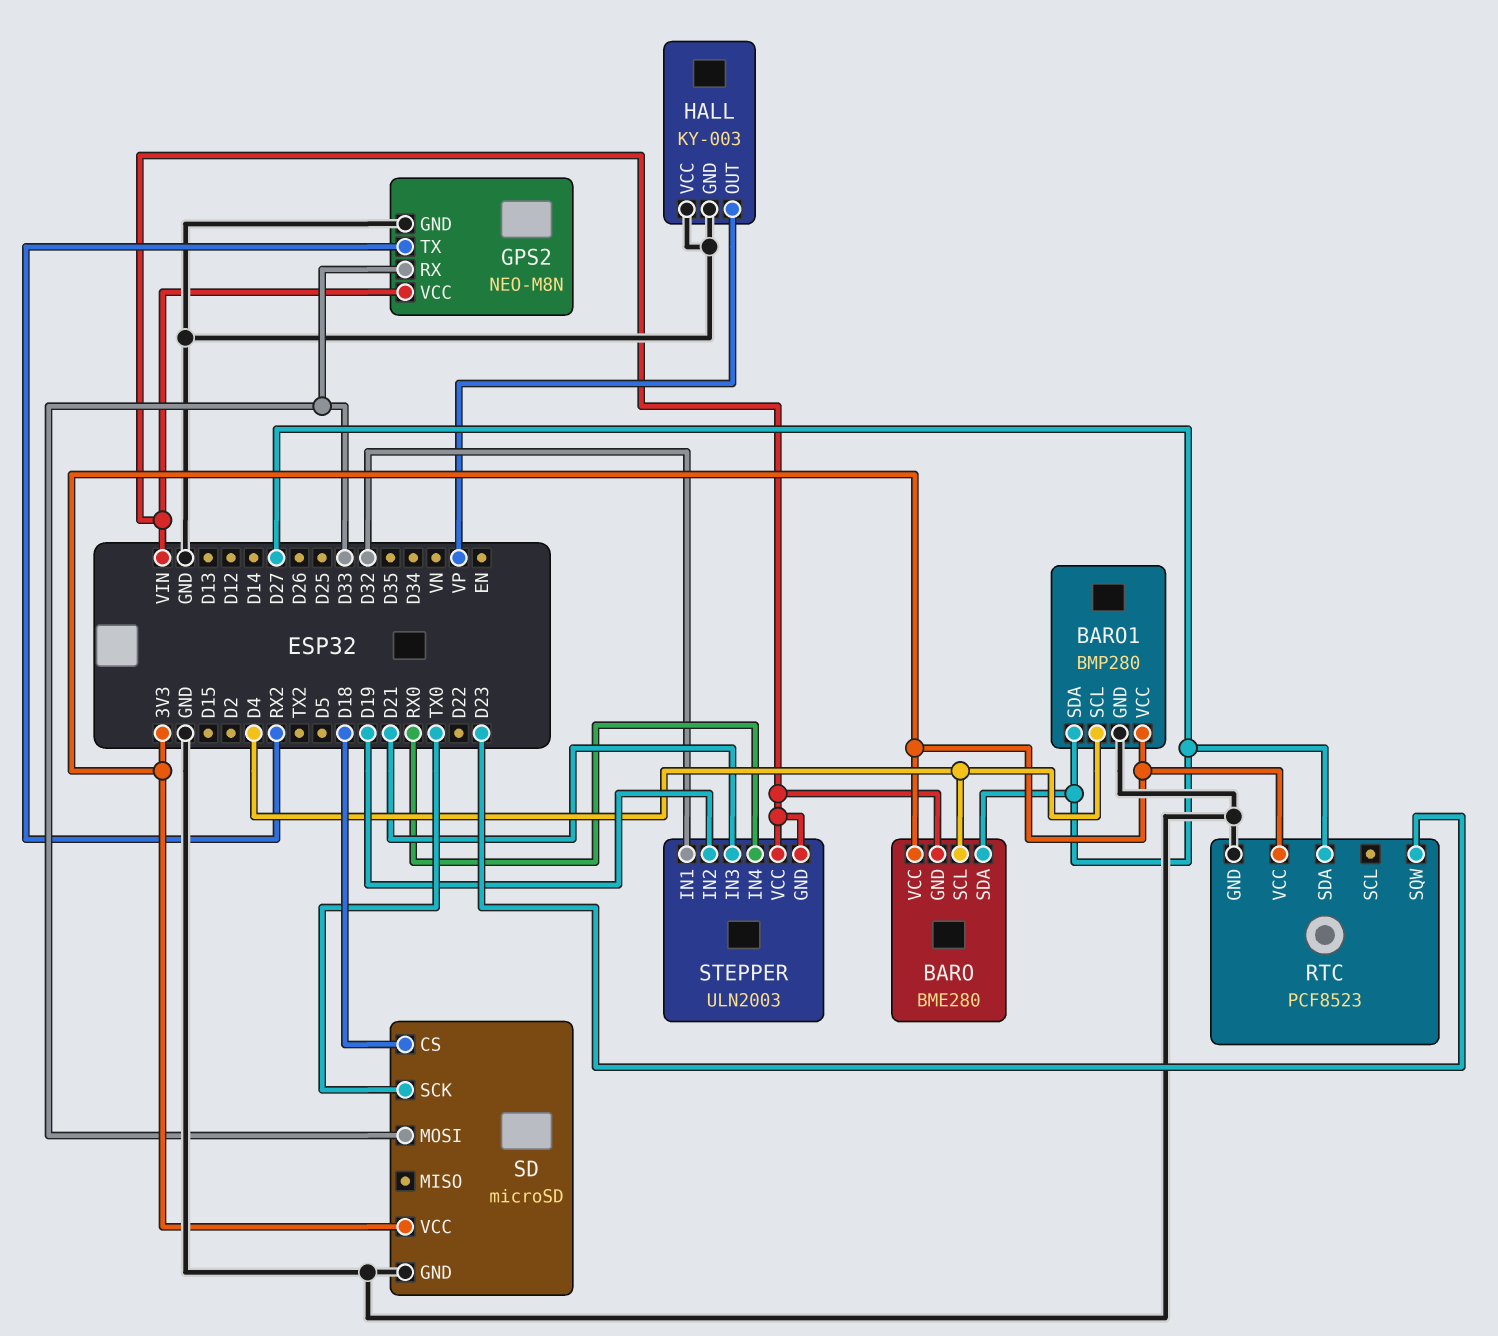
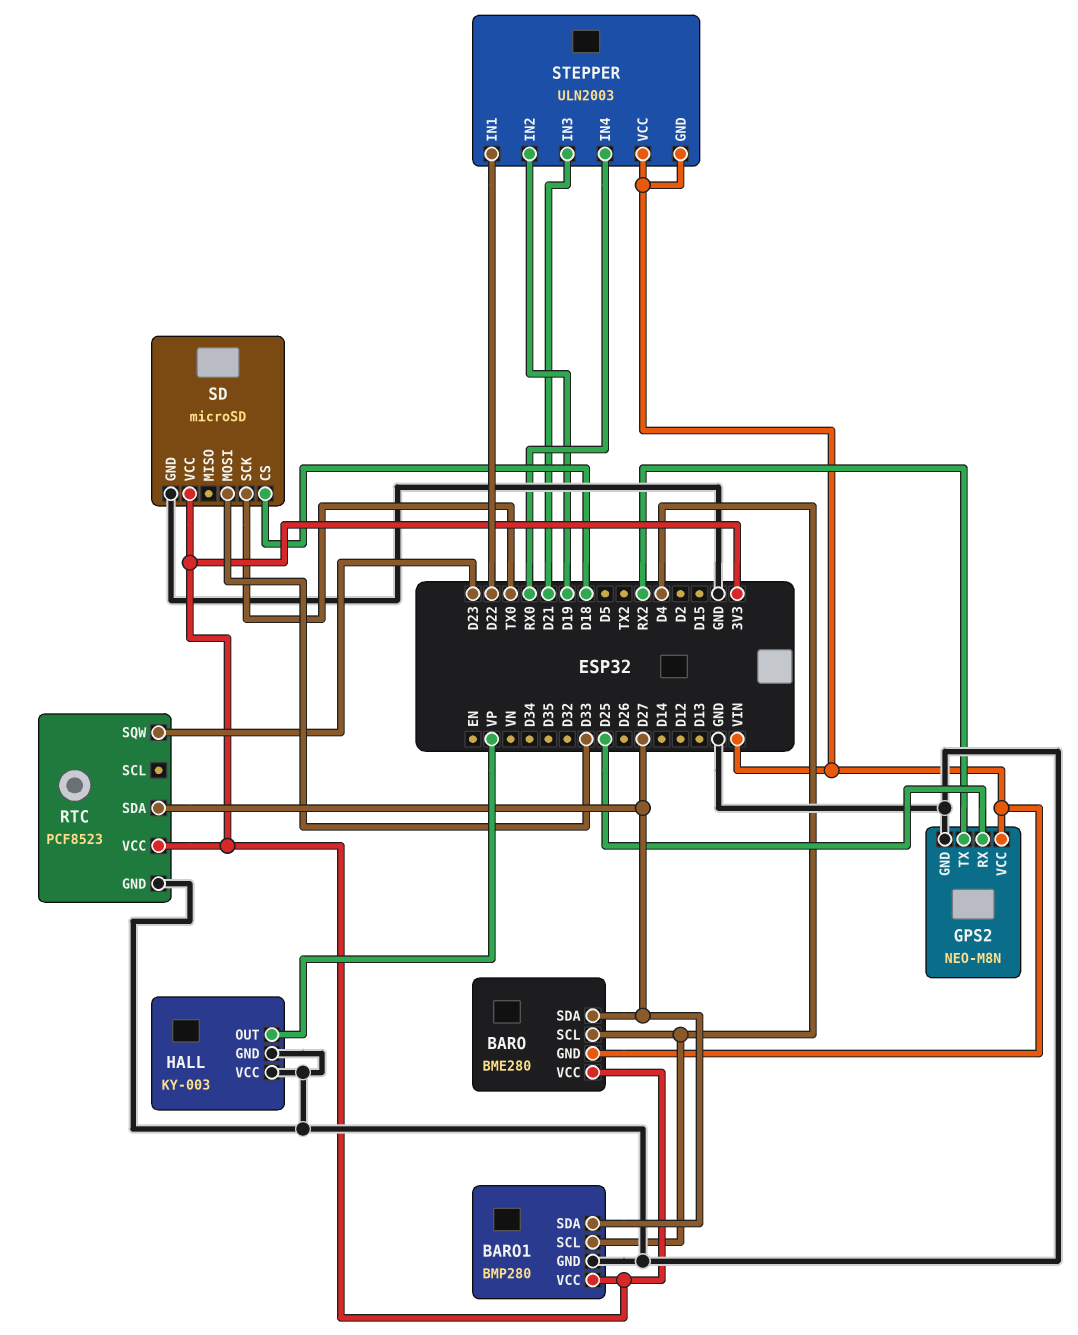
GPS2 pin RX: D33 -> D25
STEPPER pin IN1: D32 -> D22

